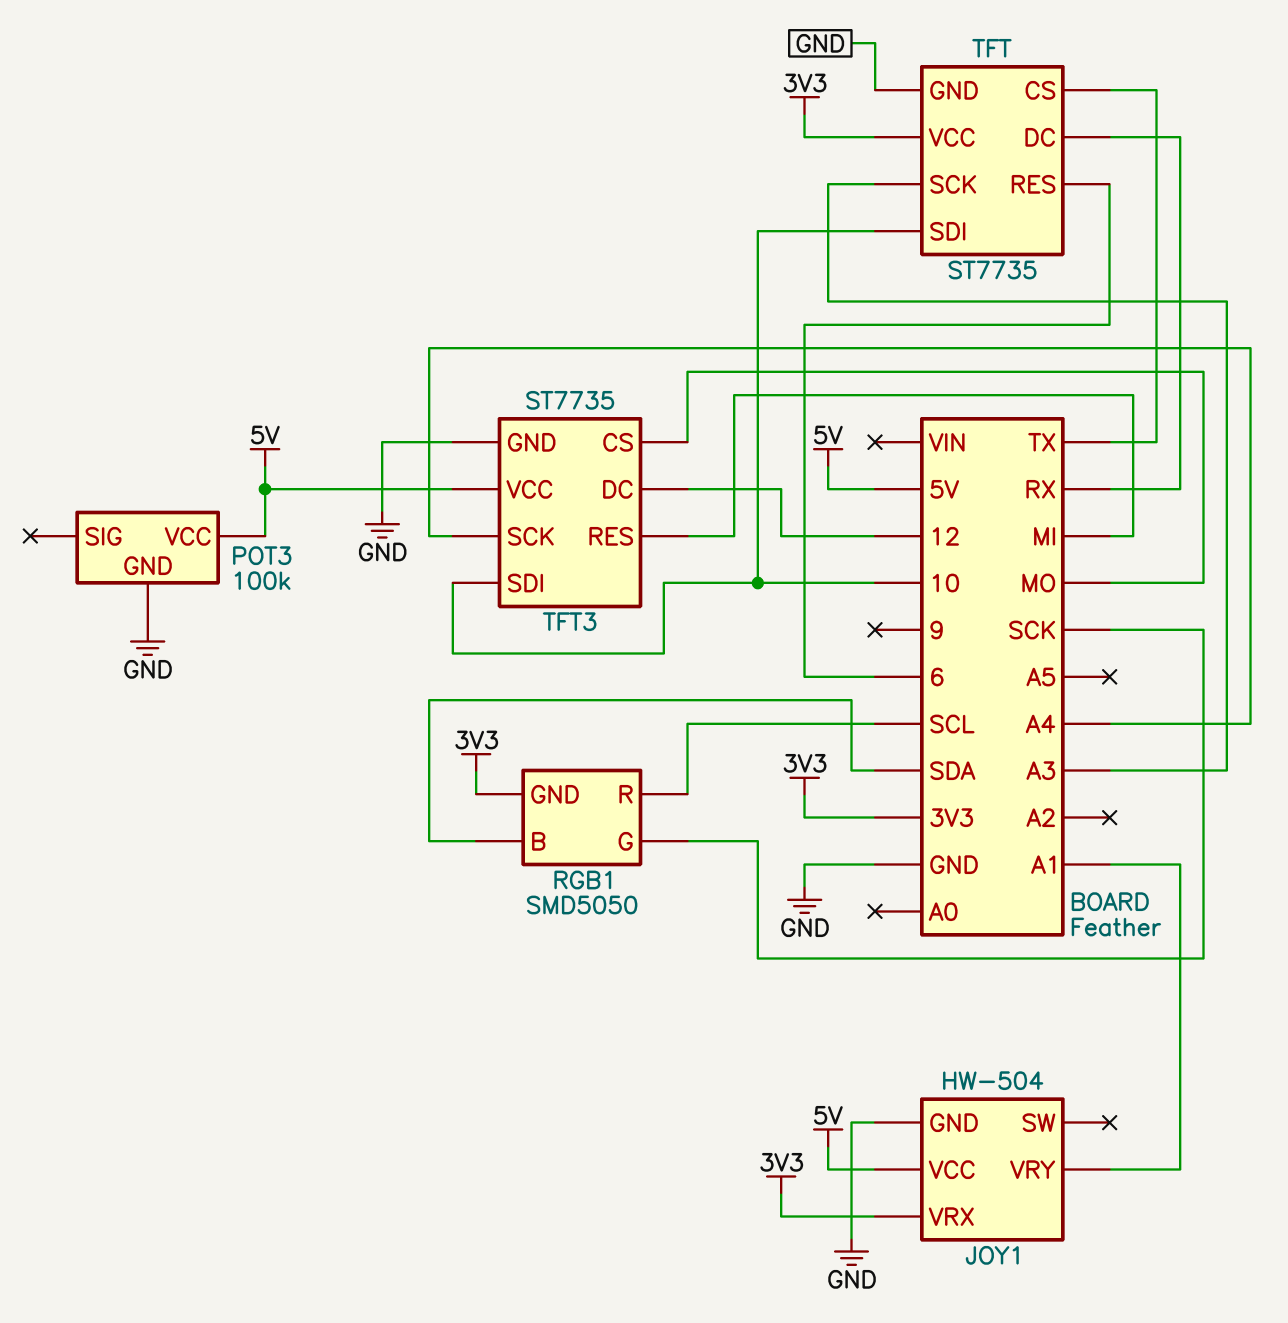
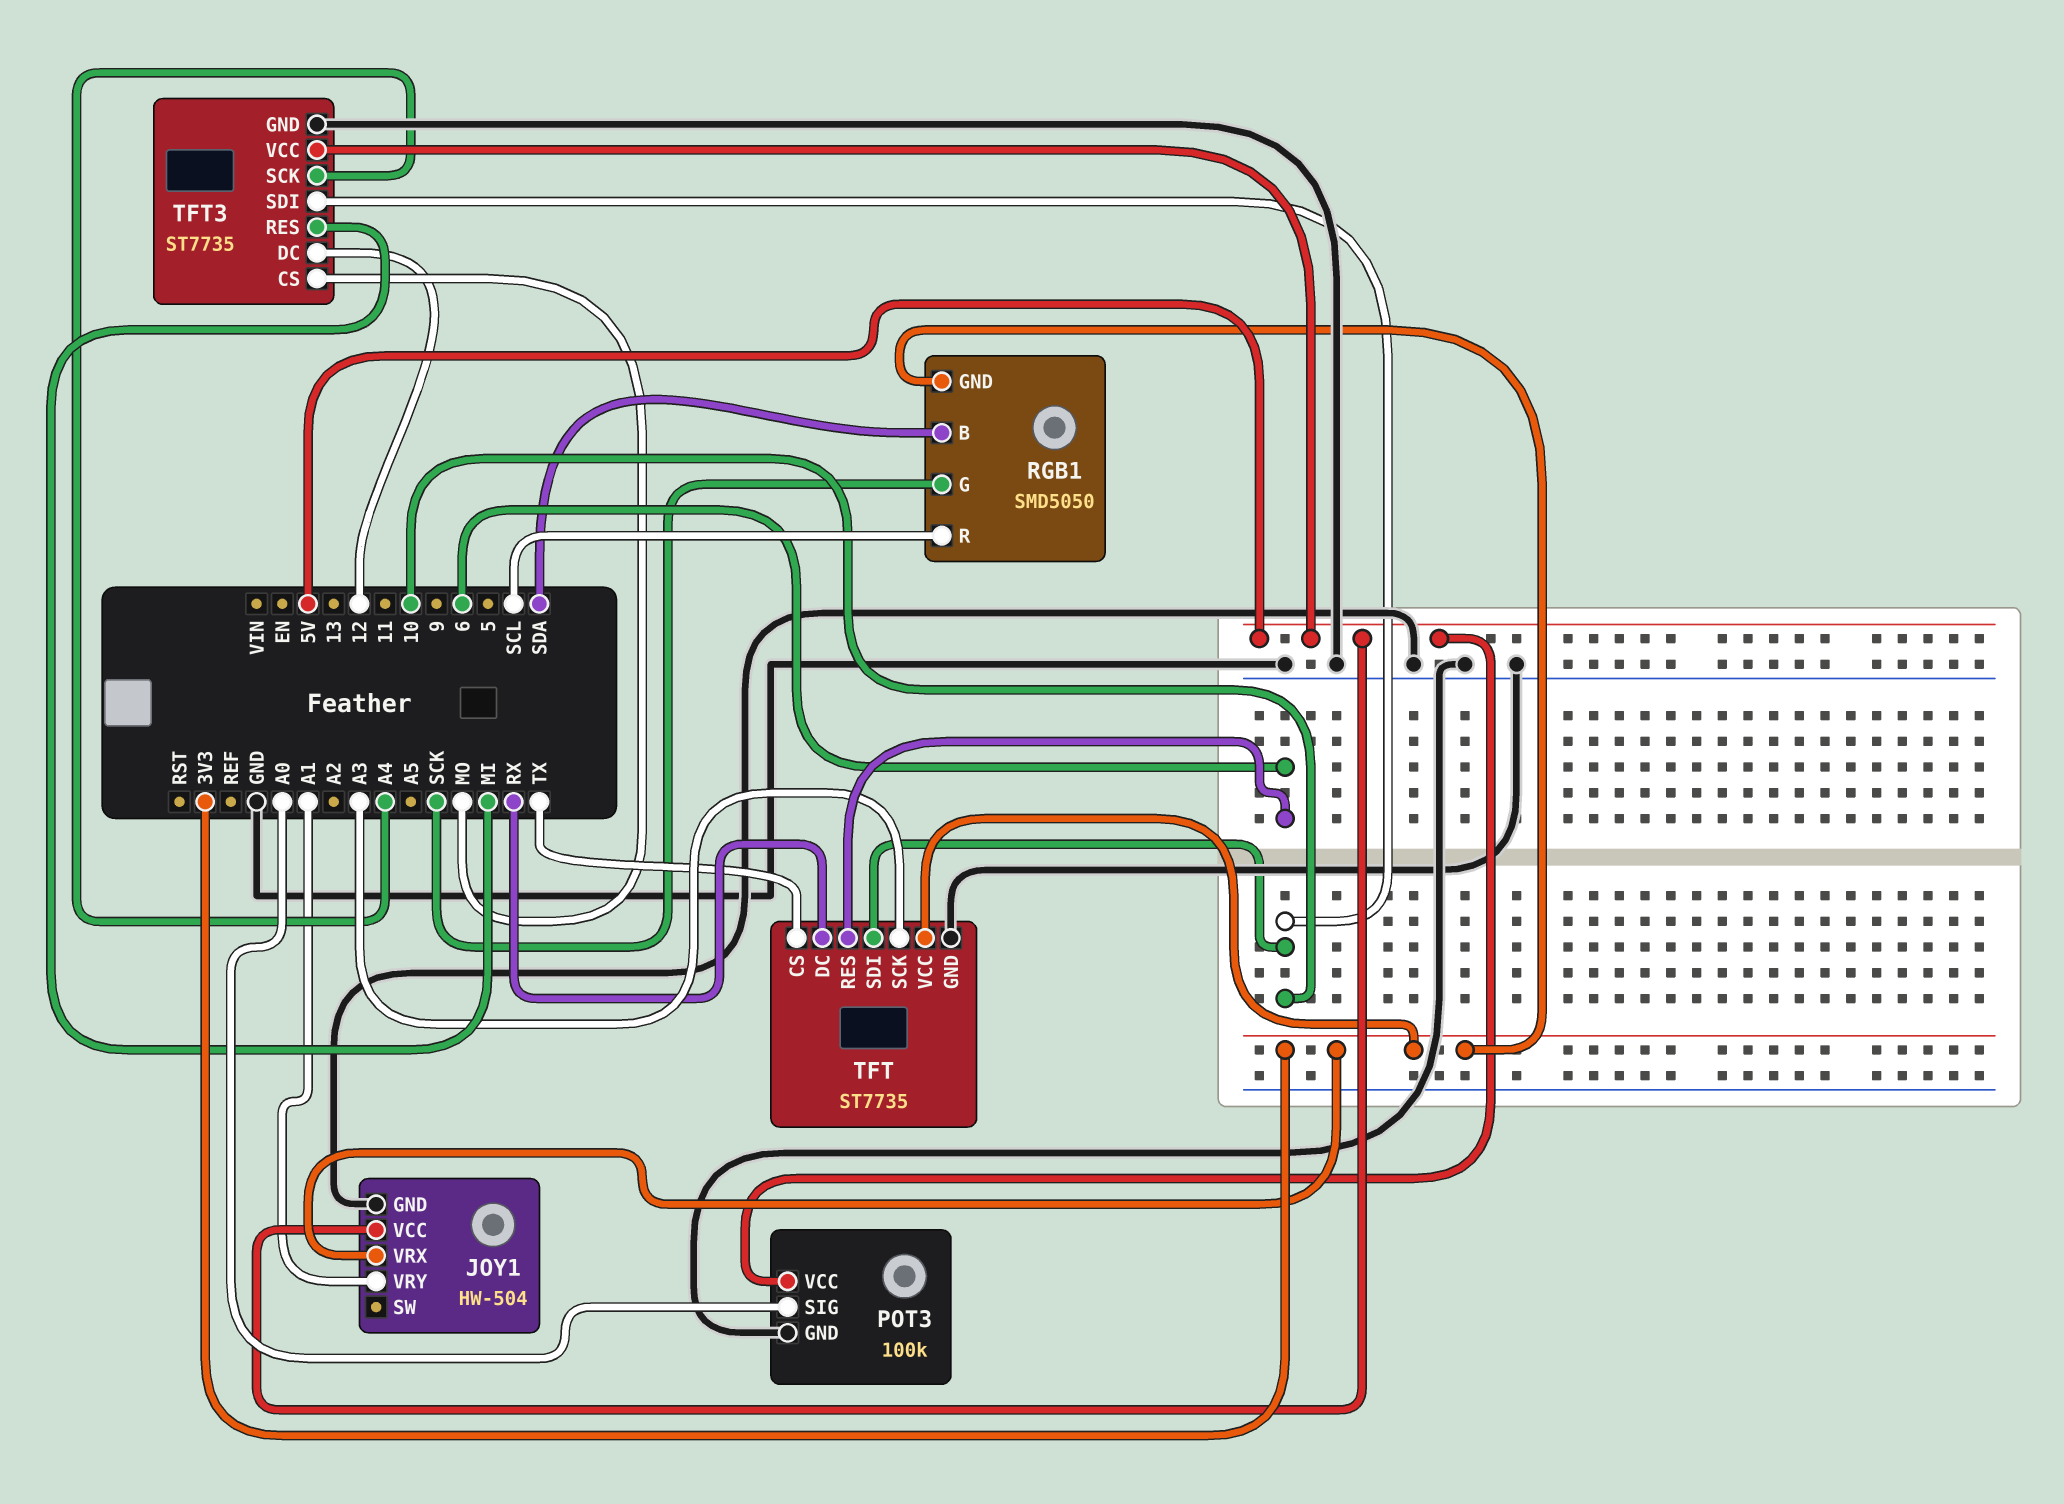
POT3 pin SIG: none -> A0

